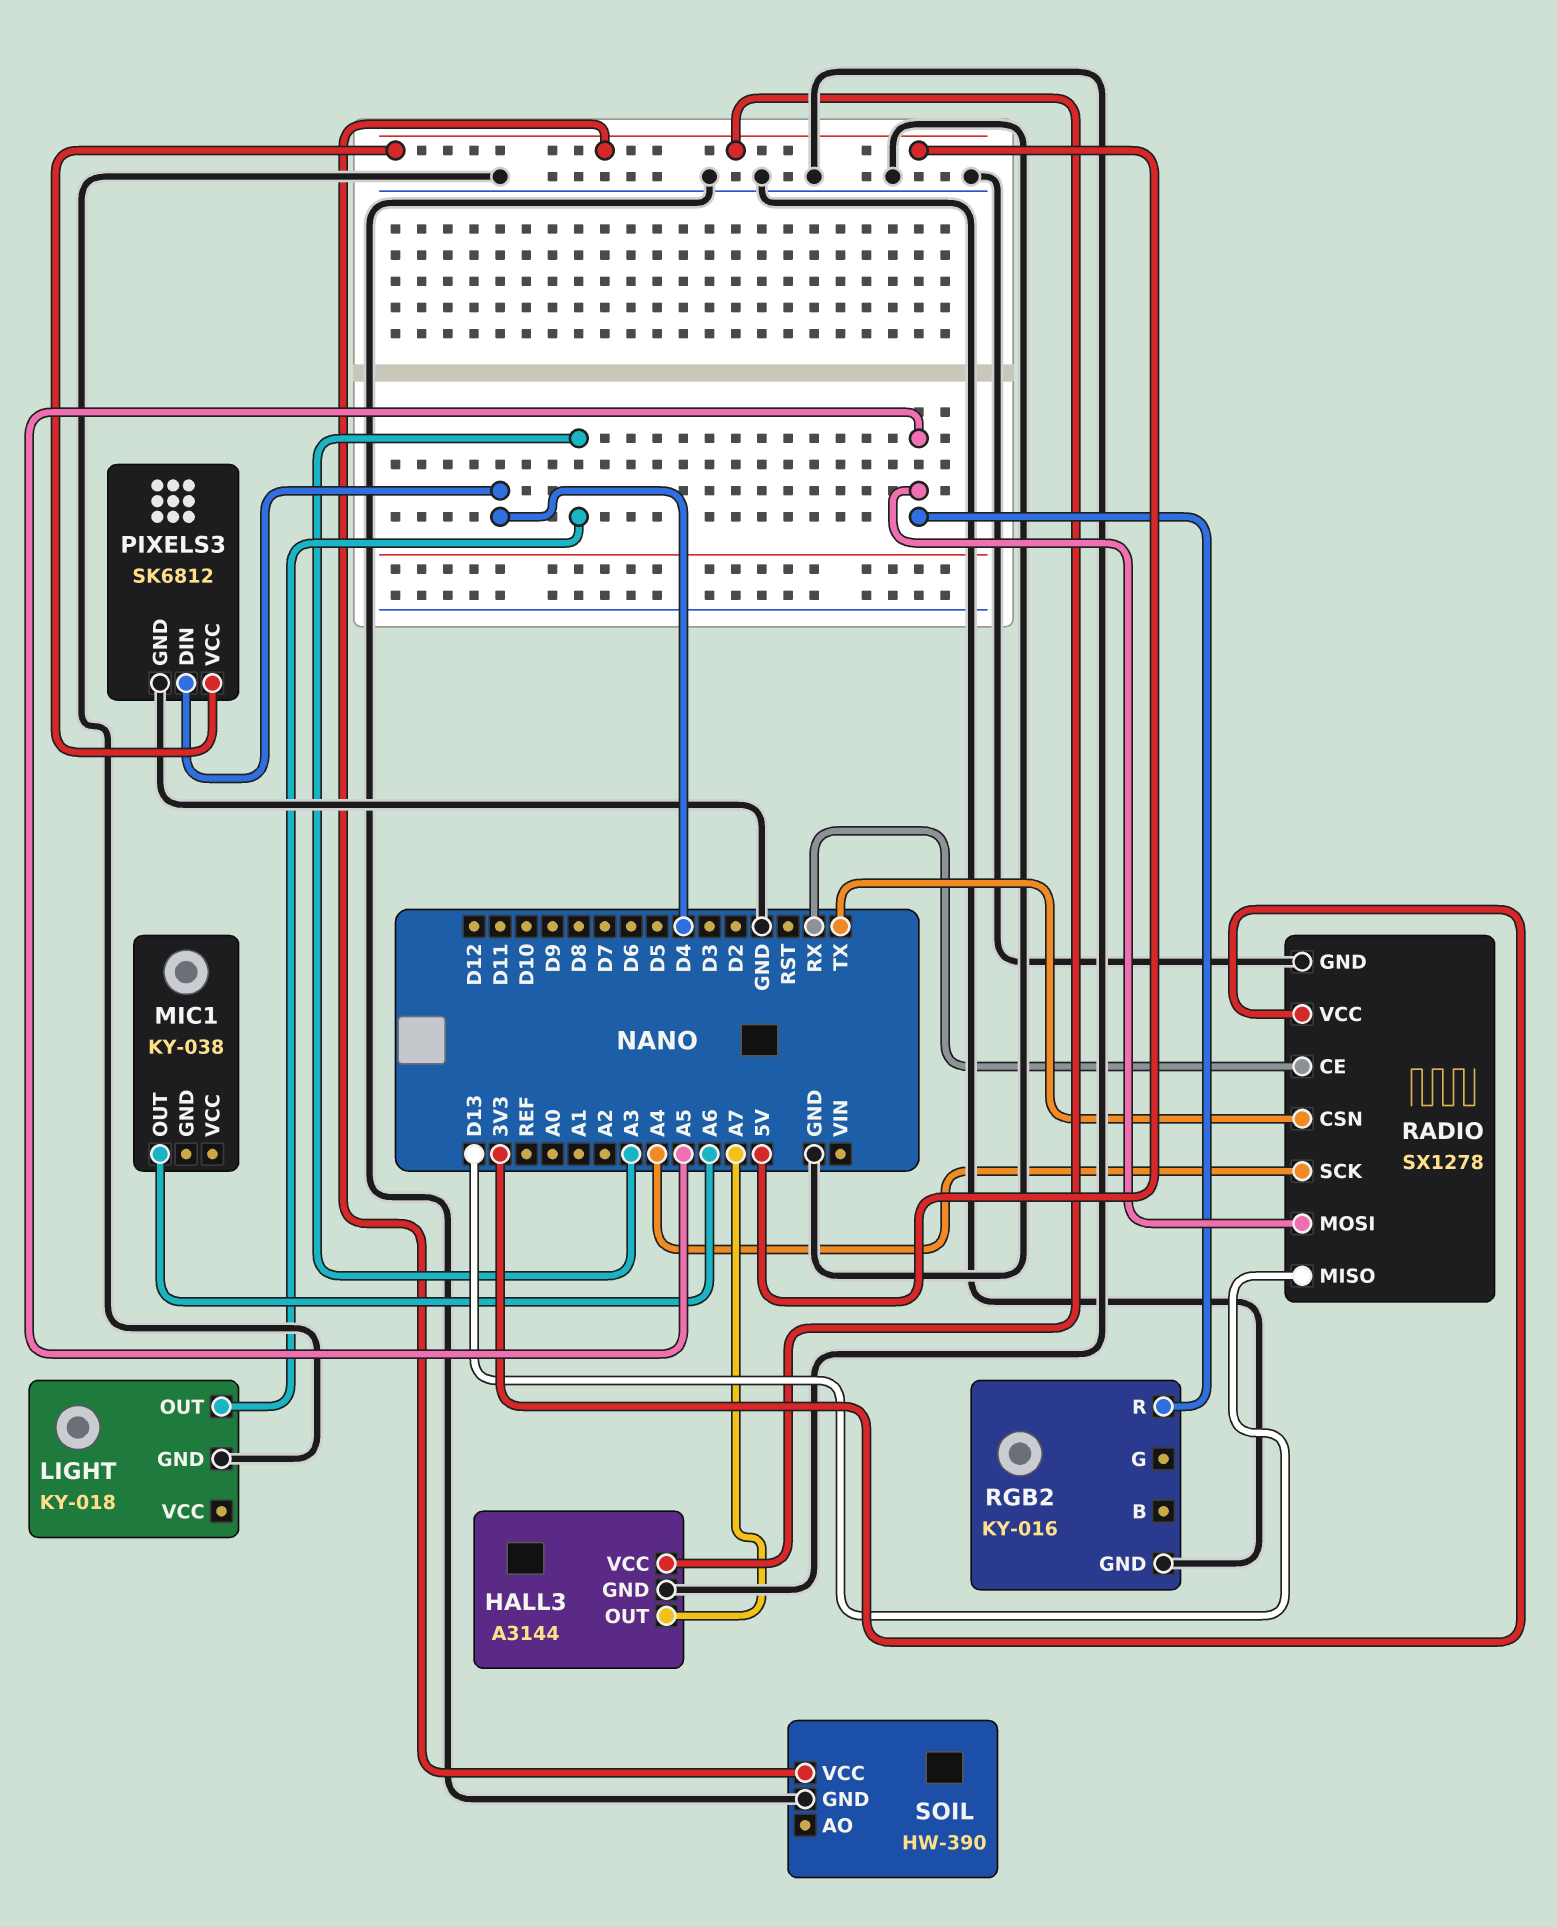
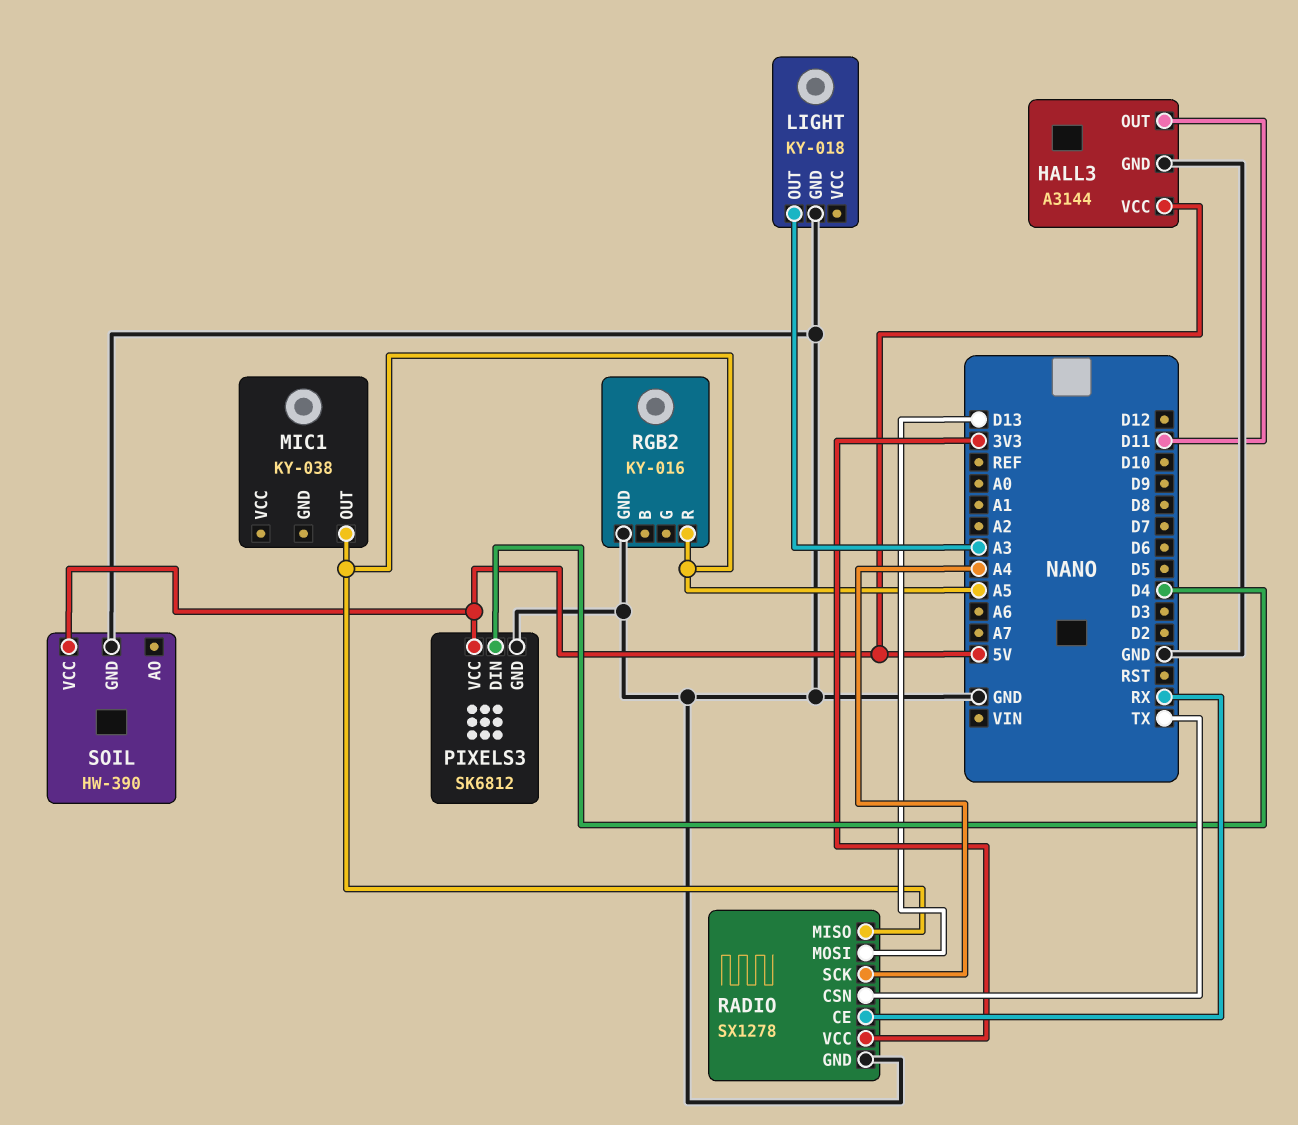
HALL3 pin OUT: A7 -> D11
MIC1 pin OUT: A6 -> A5
RADIO pin MISO: D13 -> A5
RADIO pin MOSI: A5 -> D13

